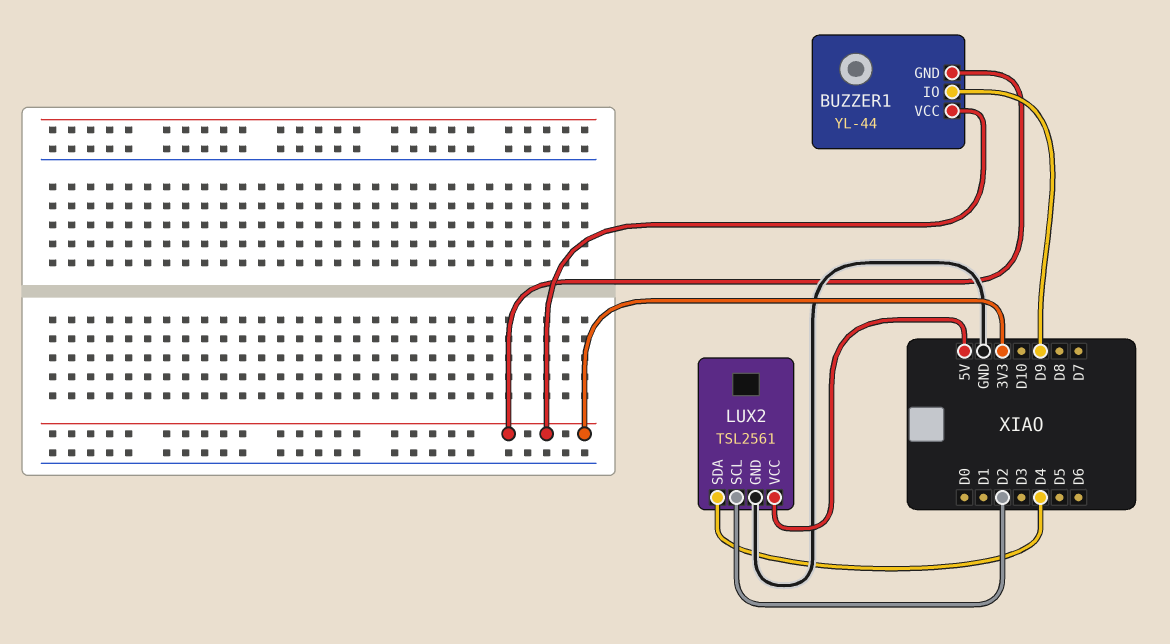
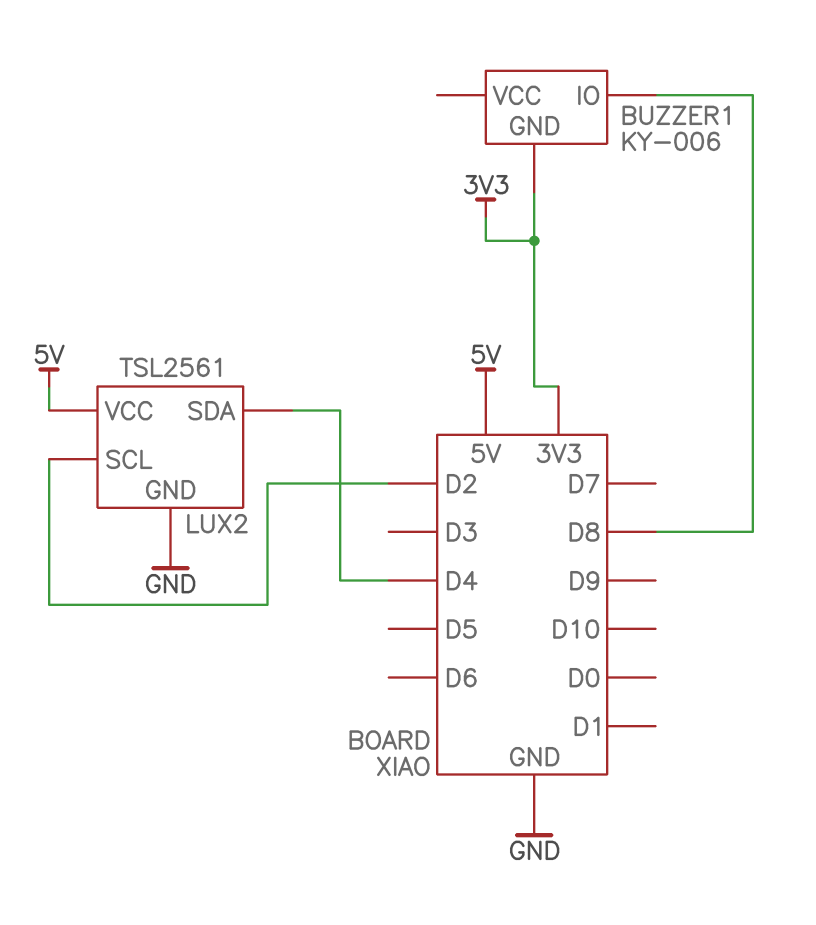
BUZZER1: YL-44 -> KY-006
BUZZER1 pin IO: D9 -> D8
BUZZER1 pin VCC: 3V3 -> none

